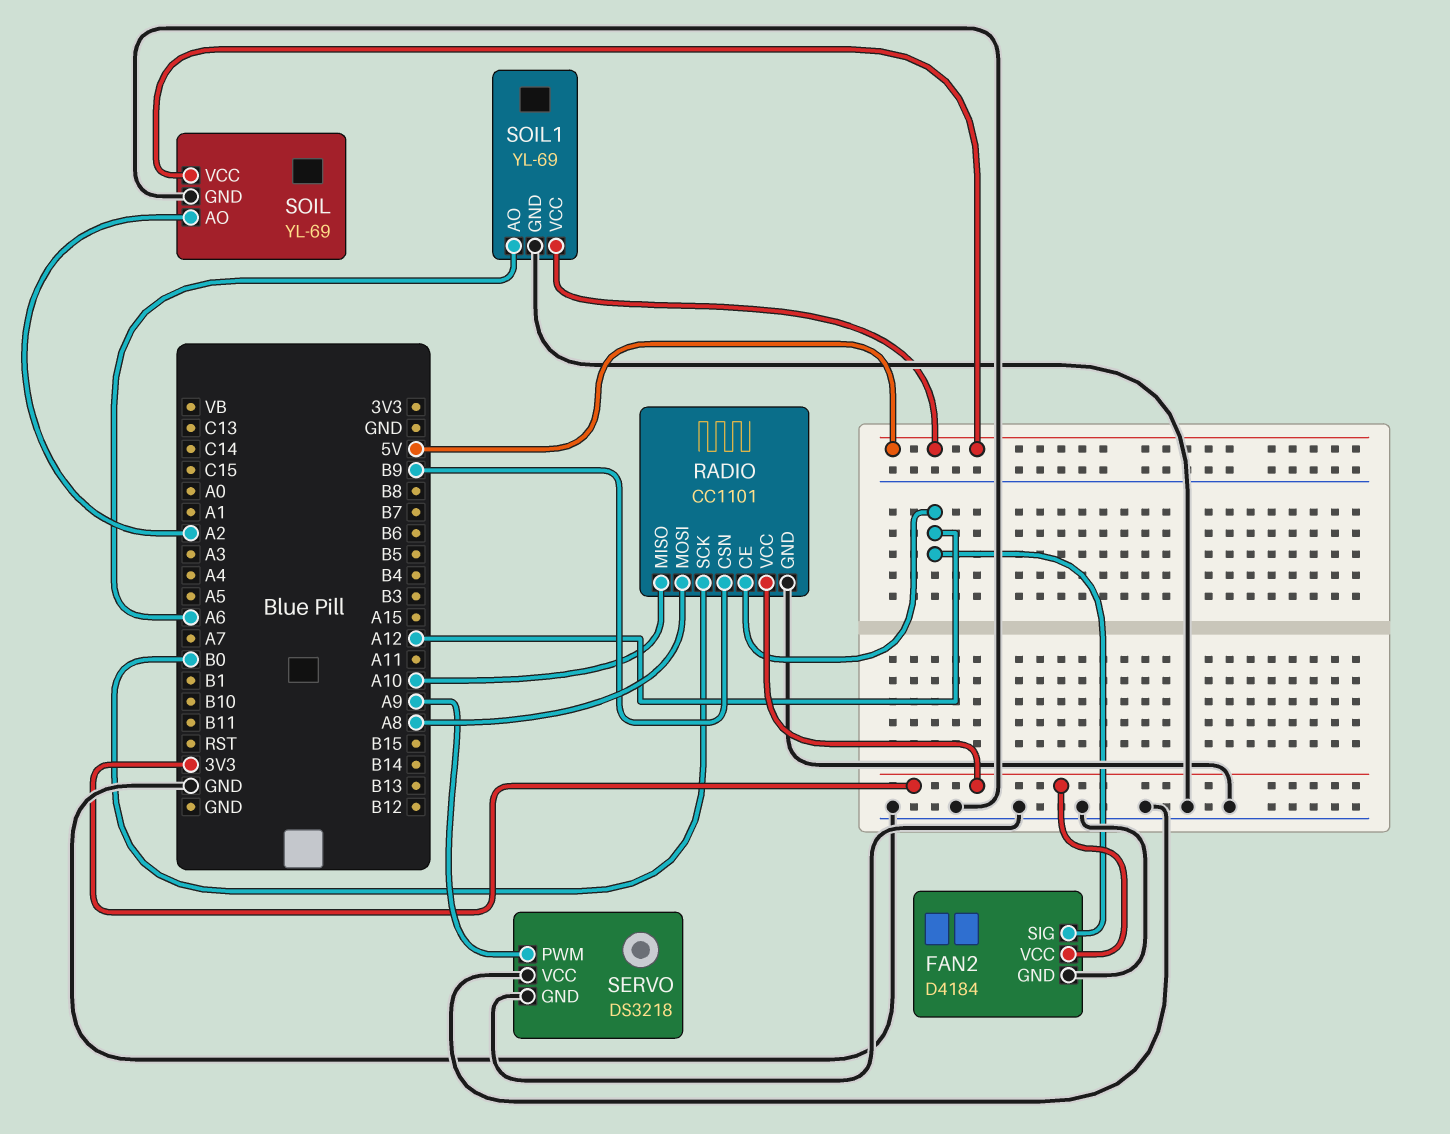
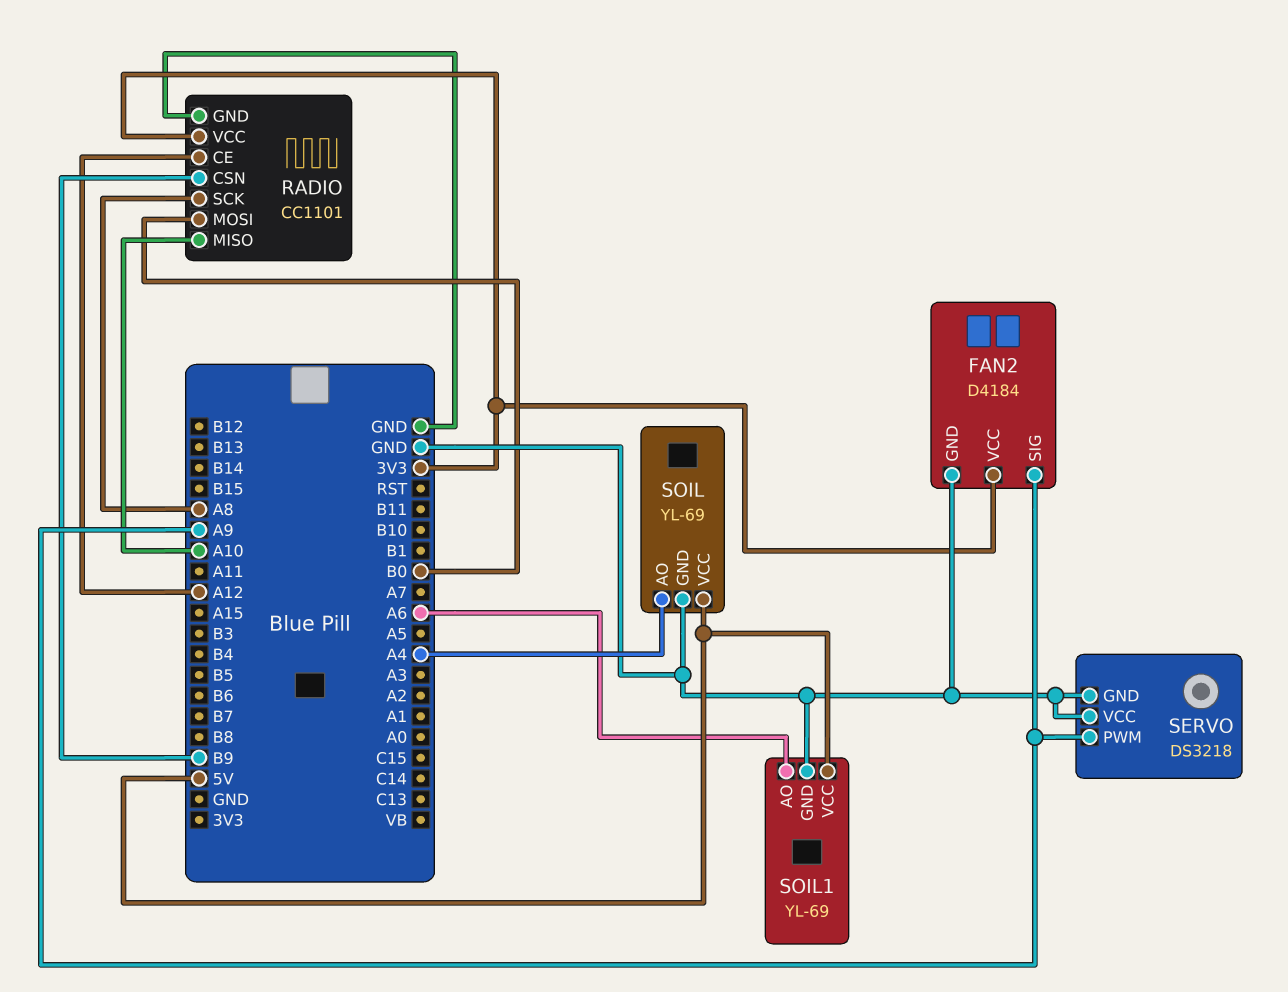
FAN2 pin SIG: A12 -> A9
RADIO pin MOSI: A8 -> B0
RADIO pin SCK: B0 -> A8
SOIL pin AO: A2 -> A4

